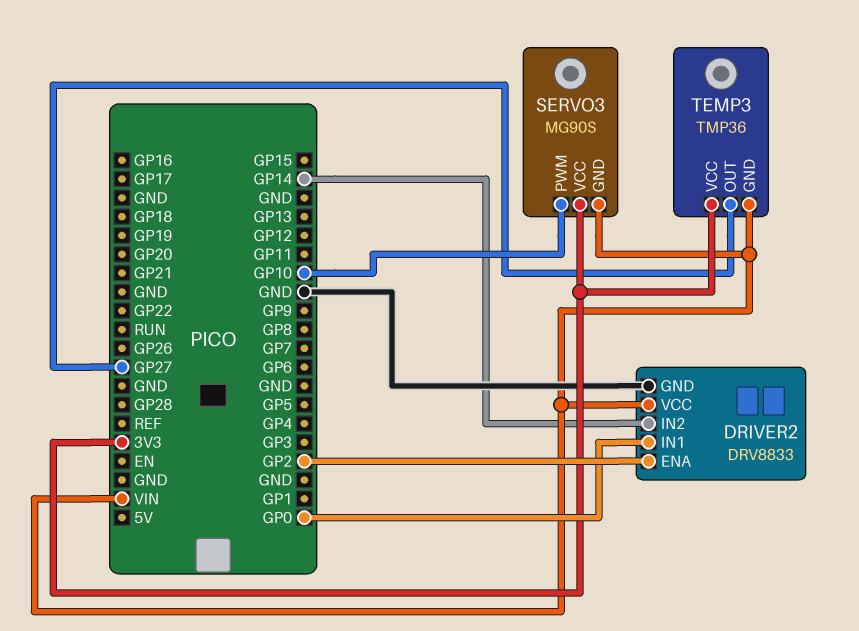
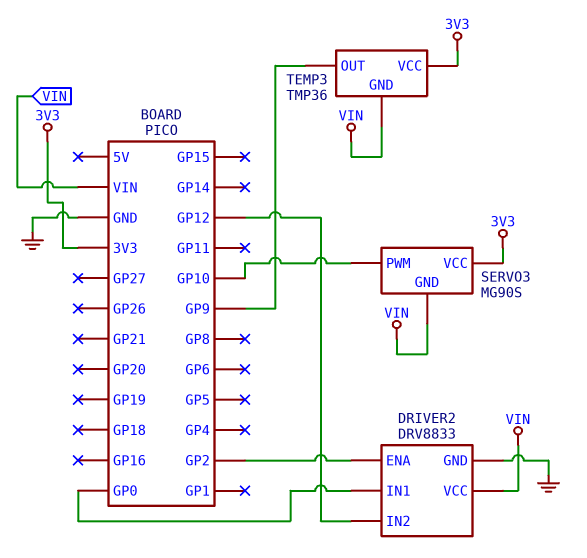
DRIVER2 pin IN2: GP14 -> GP12
TEMP3 pin OUT: GP27 -> GP9

